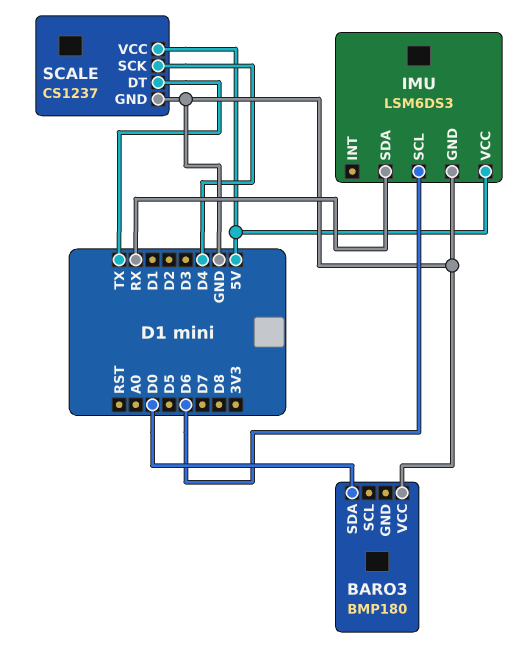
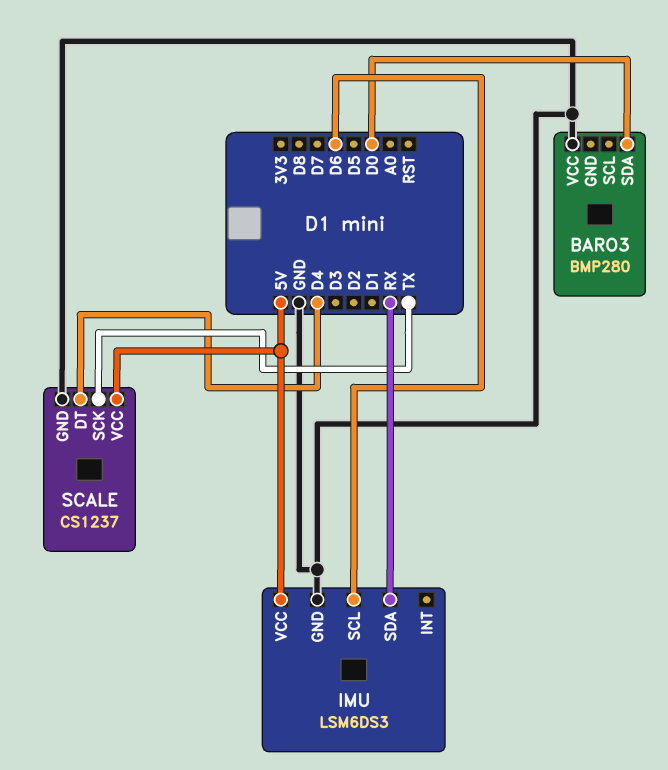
BARO3: BMP180 -> BMP280
SCALE pin DT: TX -> D4
SCALE pin SCK: D4 -> TX

